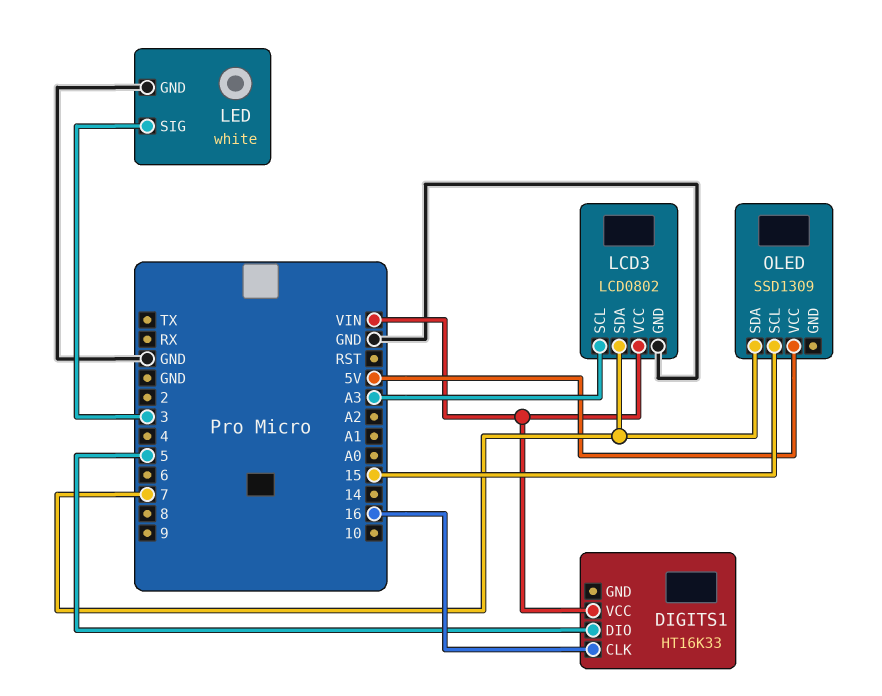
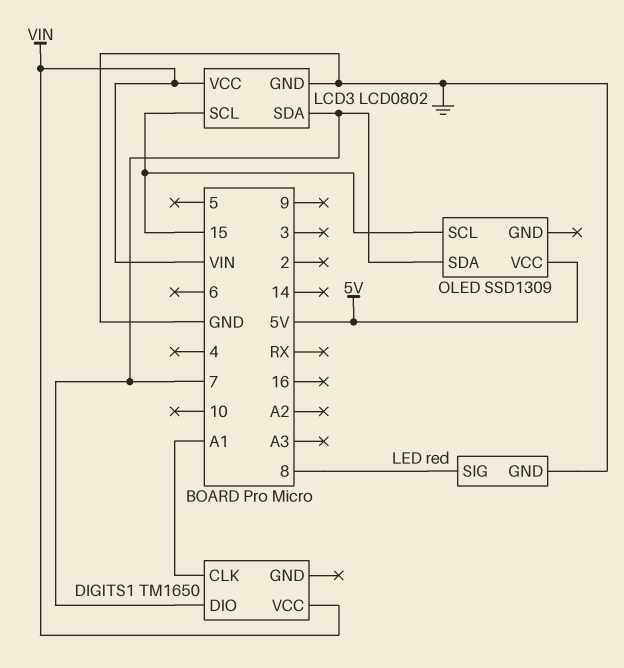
DIGITS1: HT16K33 -> TM1650
DIGITS1 pin CLK: 16 -> A1
DIGITS1 pin DIO: 5 -> 7
LCD3 pin SCL: A3 -> 15
LED: white -> red
LED pin SIG: 3 -> 8

